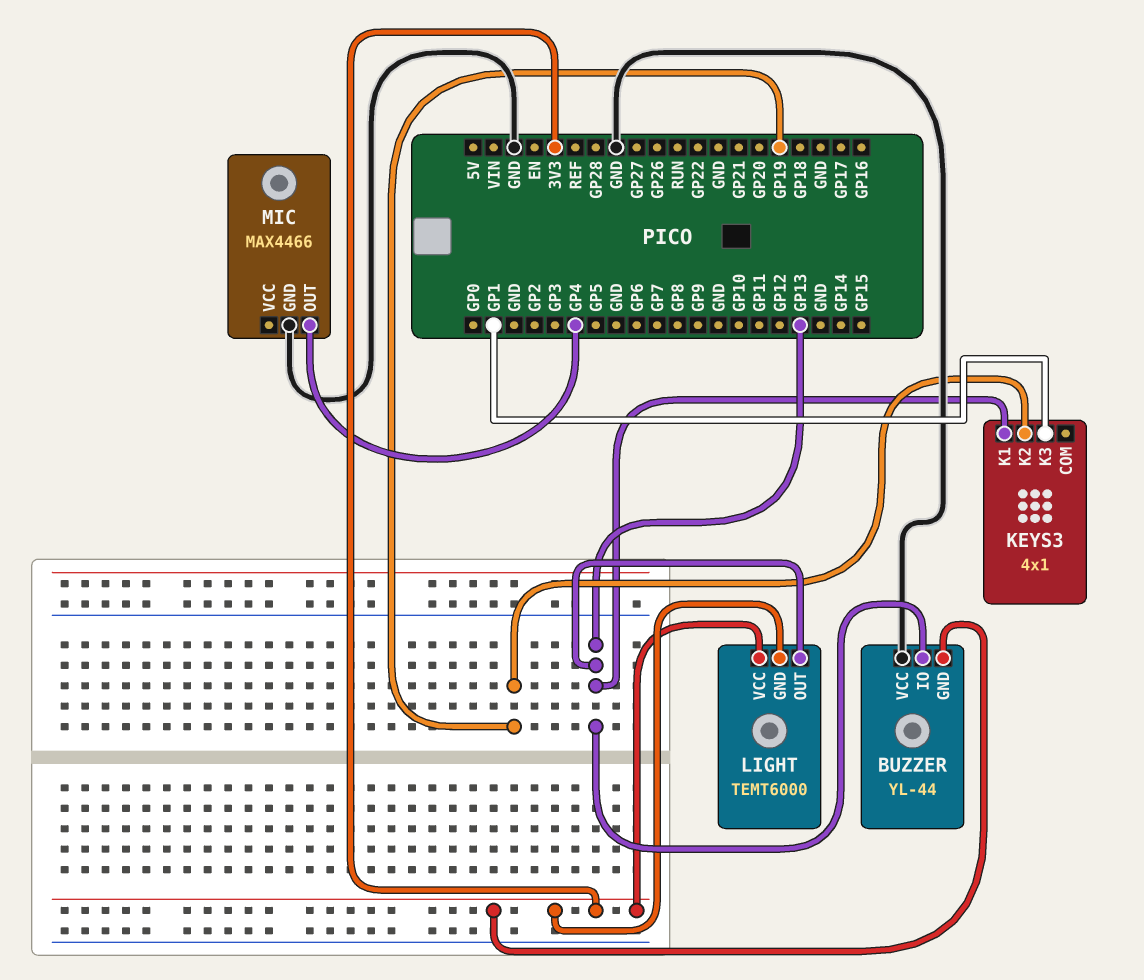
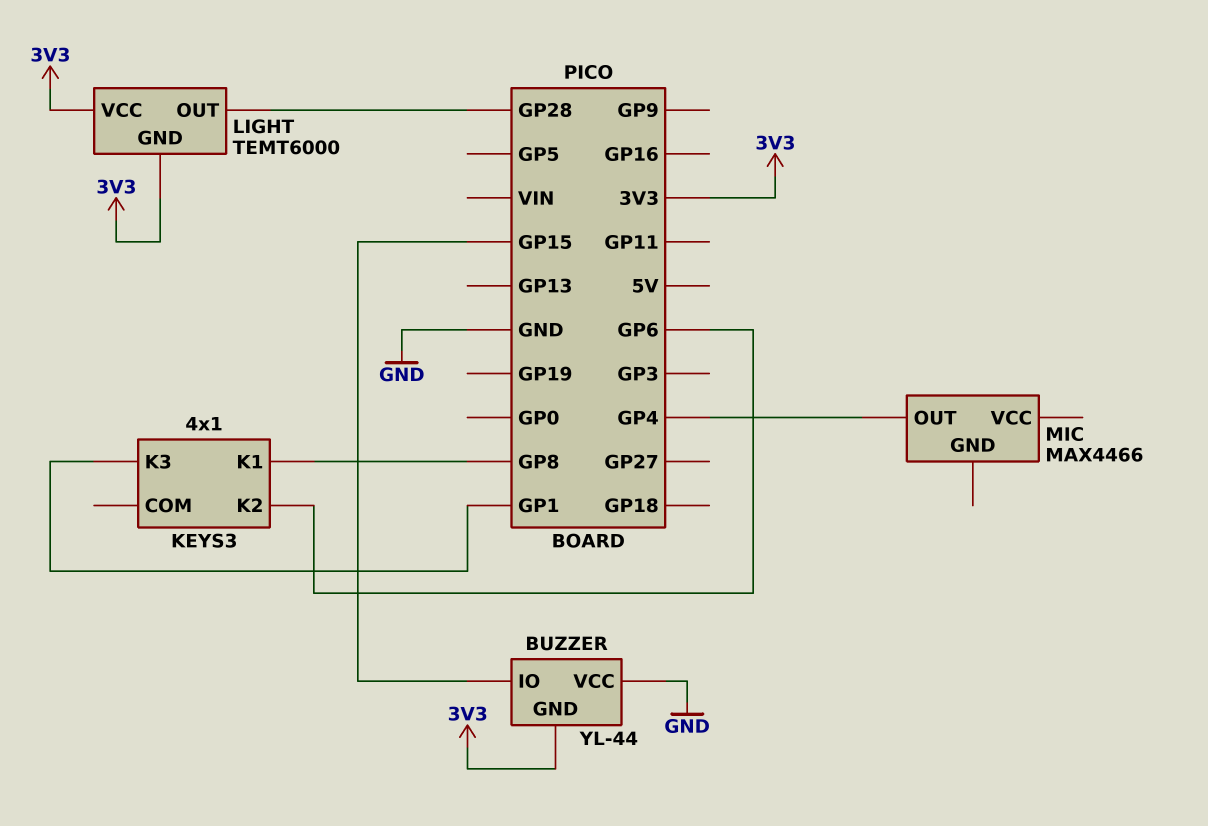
BUZZER pin IO: GP13 -> GP15
KEYS3 pin K1: GP13 -> GP8
KEYS3 pin K2: GP19 -> GP6
LIGHT pin OUT: GP13 -> GP28
MIC pin GND: GND -> none

